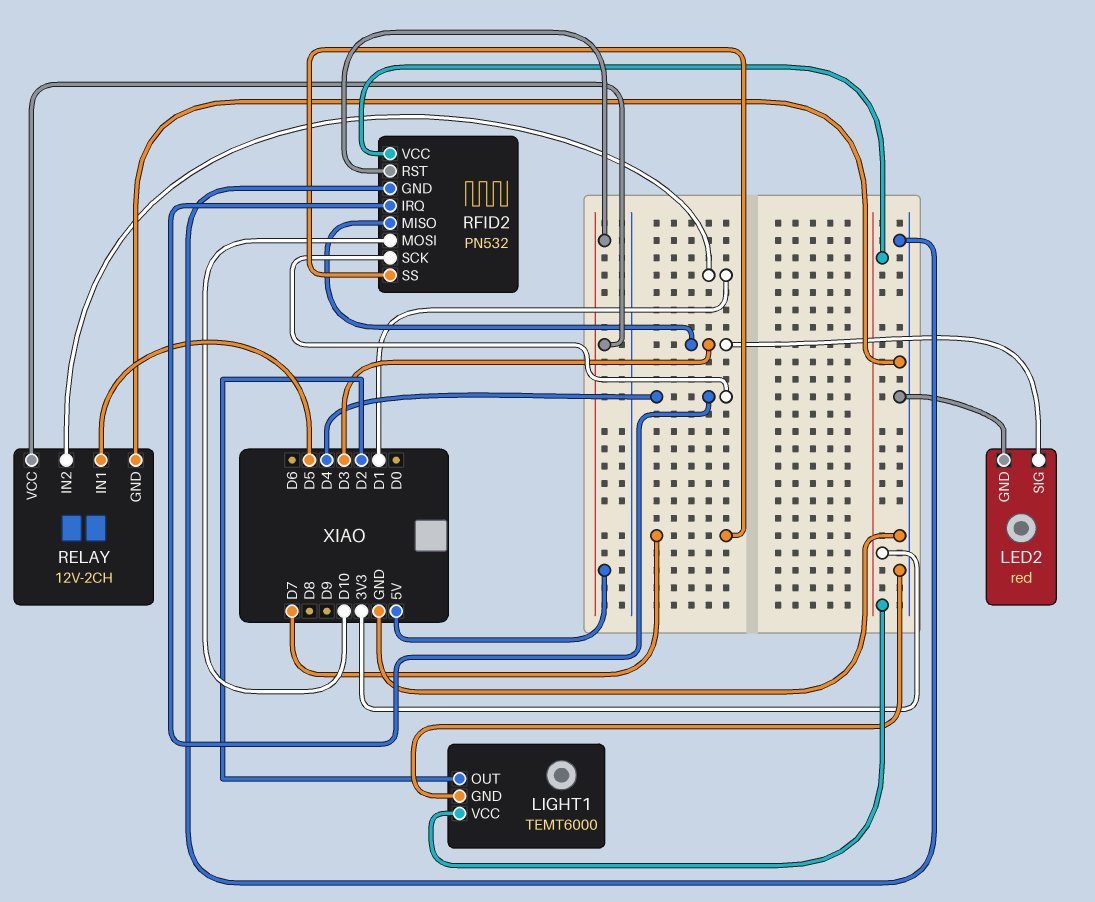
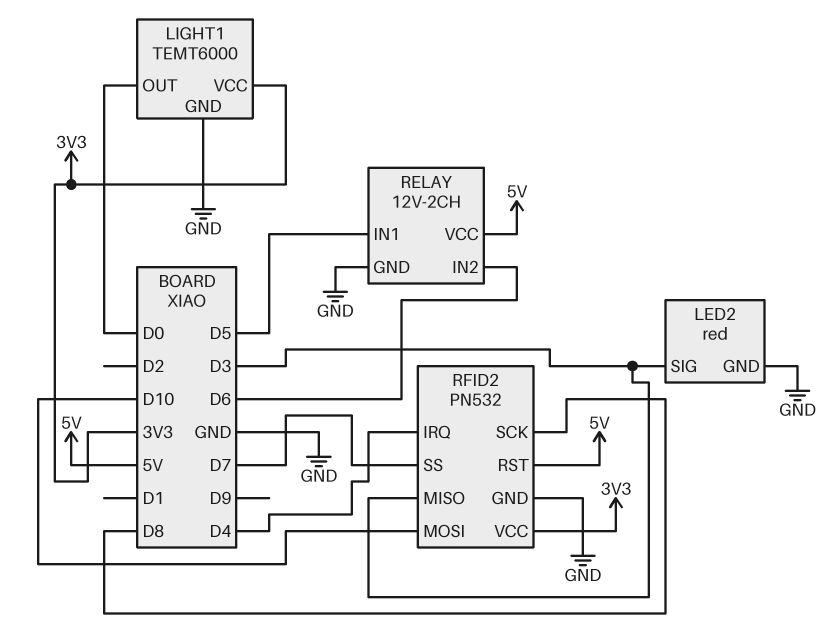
LIGHT1 pin OUT: D2 -> D0
RELAY pin IN2: D1 -> D6
RFID2 pin SCK: D4 -> D8

